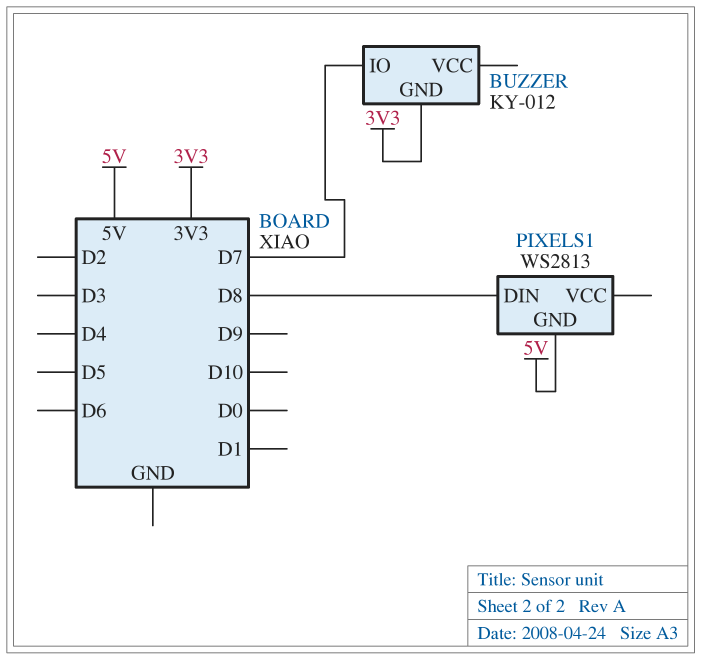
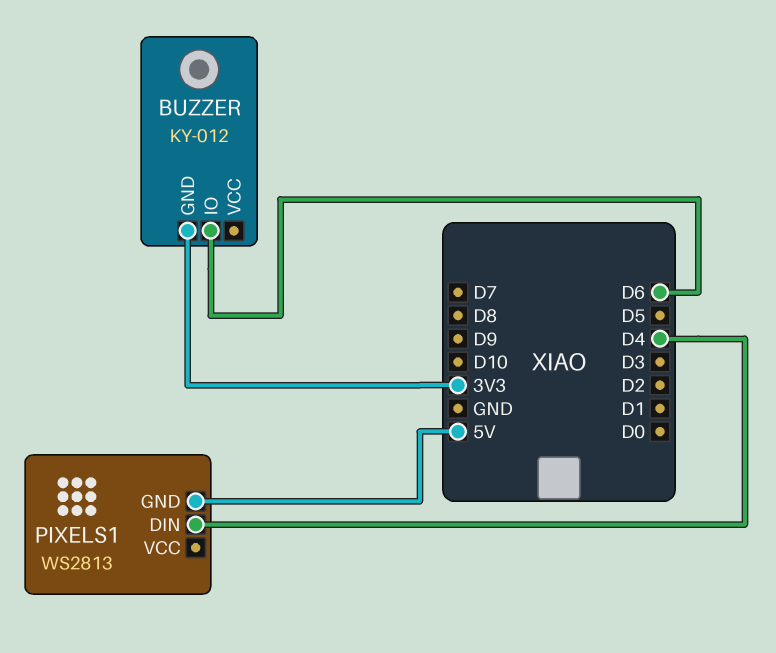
BUZZER pin IO: D7 -> D6
PIXELS1 pin DIN: D8 -> D4

